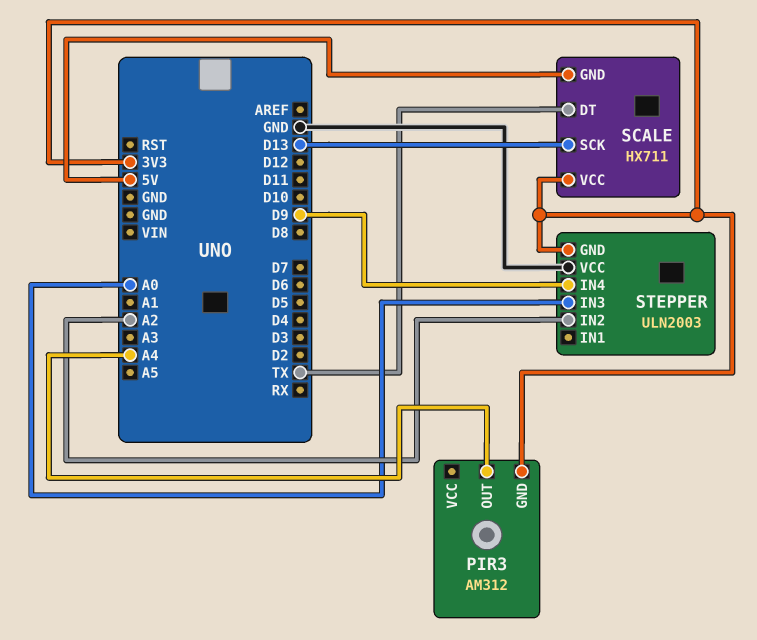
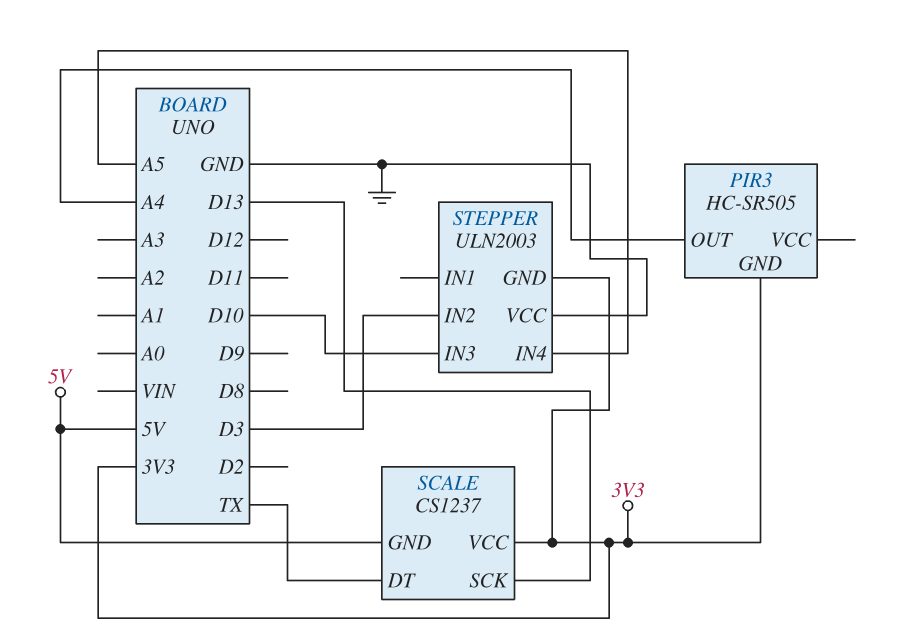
PIR3: AM312 -> HC-SR505
SCALE: HX711 -> CS1237
STEPPER pin IN2: A2 -> D3
STEPPER pin IN3: A0 -> D10
STEPPER pin IN4: D9 -> A5

